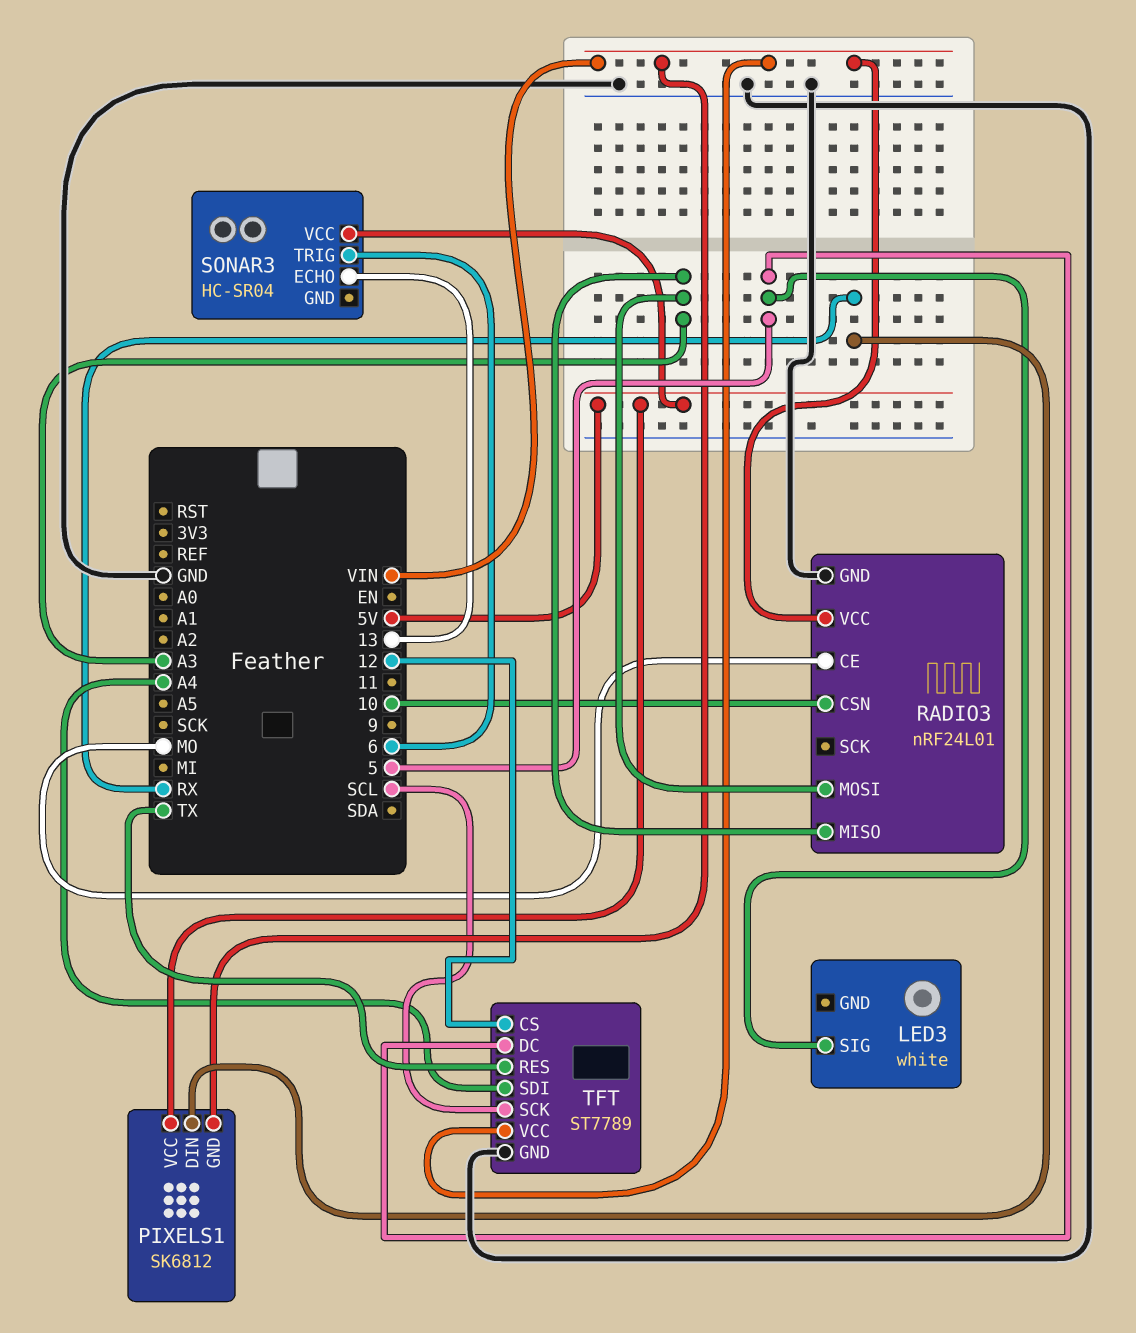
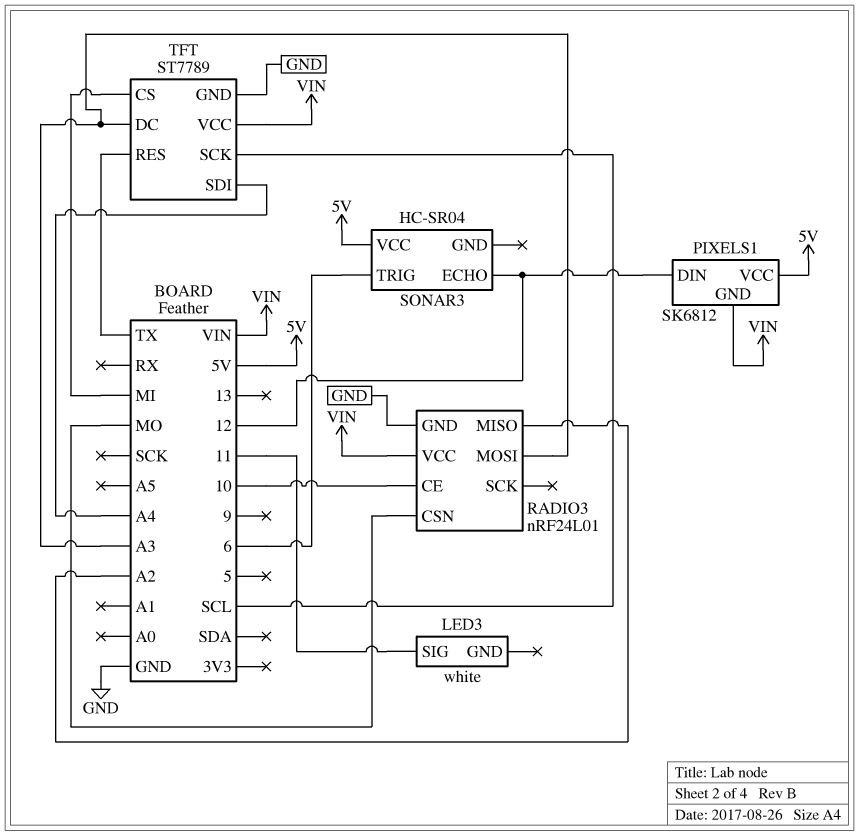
LED3 pin SIG: 5 -> 11
PIXELS1 pin DIN: RX -> 12
RADIO3 pin CE: MO -> 10
RADIO3 pin CSN: 10 -> MO
RADIO3 pin MISO: A3 -> A2
SONAR3 pin ECHO: 13 -> 12
TFT pin CS: 12 -> MI
TFT pin DC: 5 -> A3

